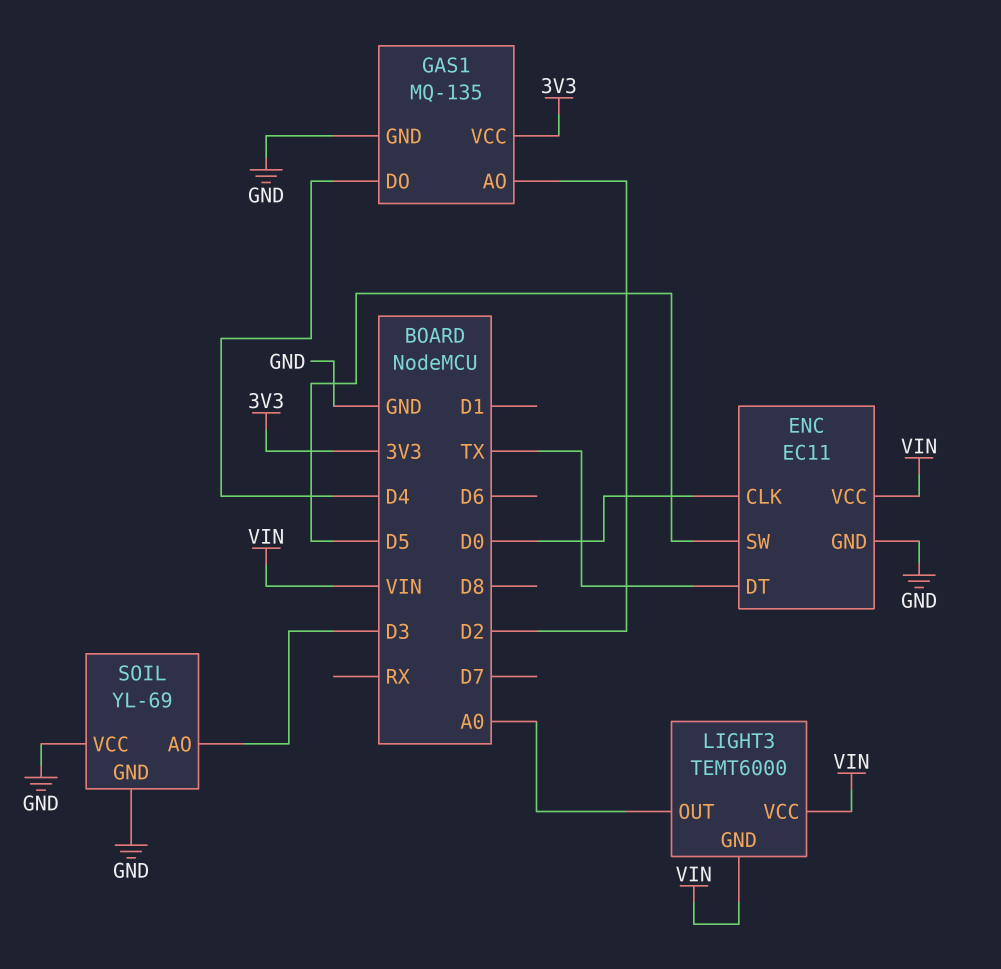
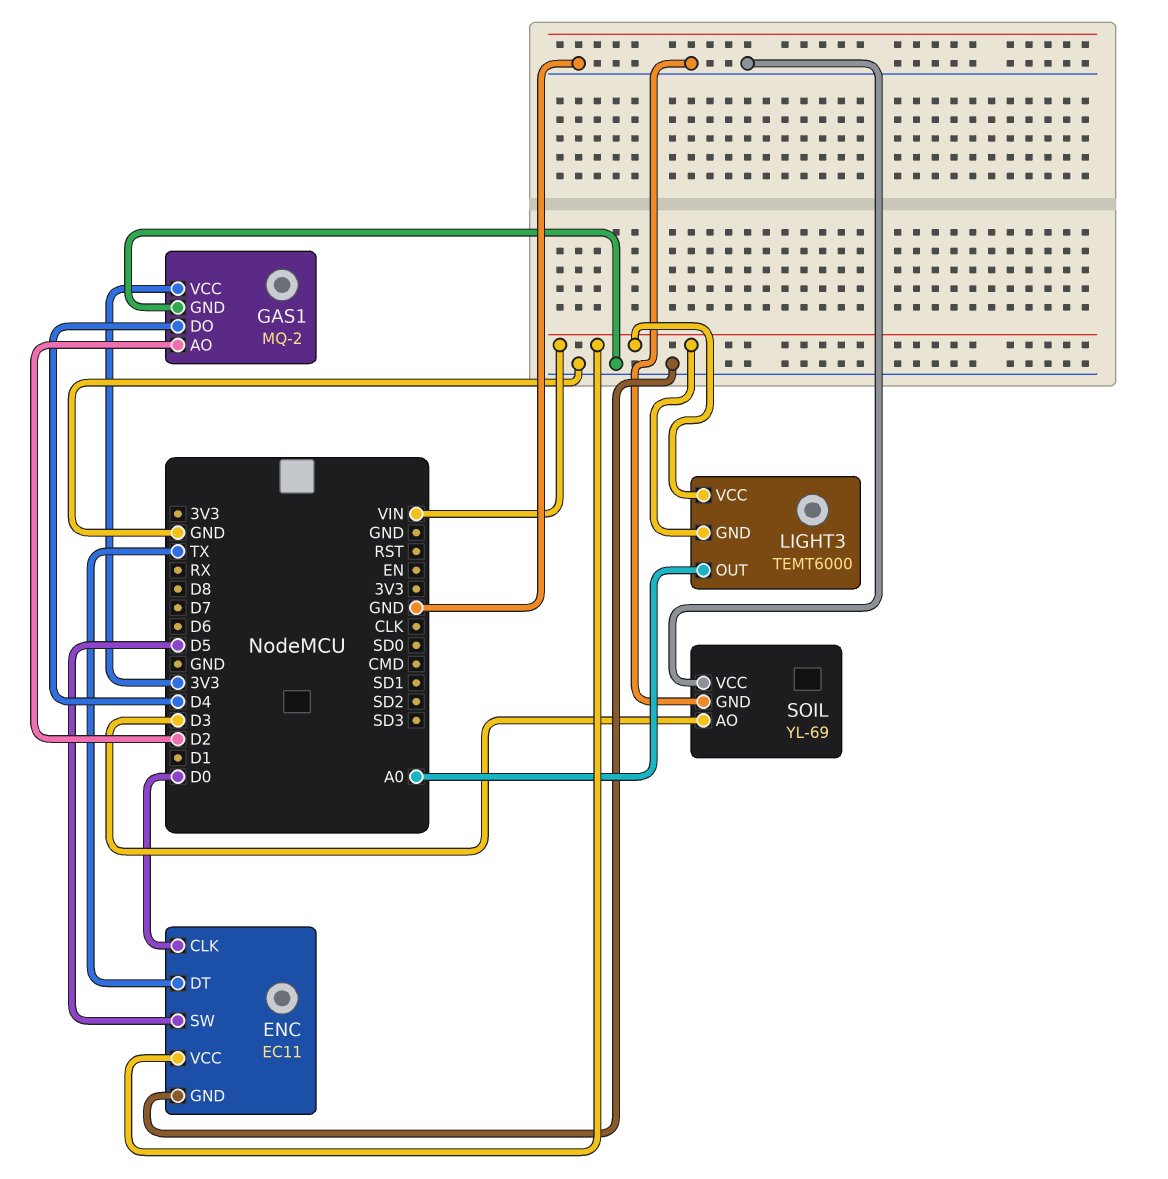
GAS1: MQ-135 -> MQ-2

